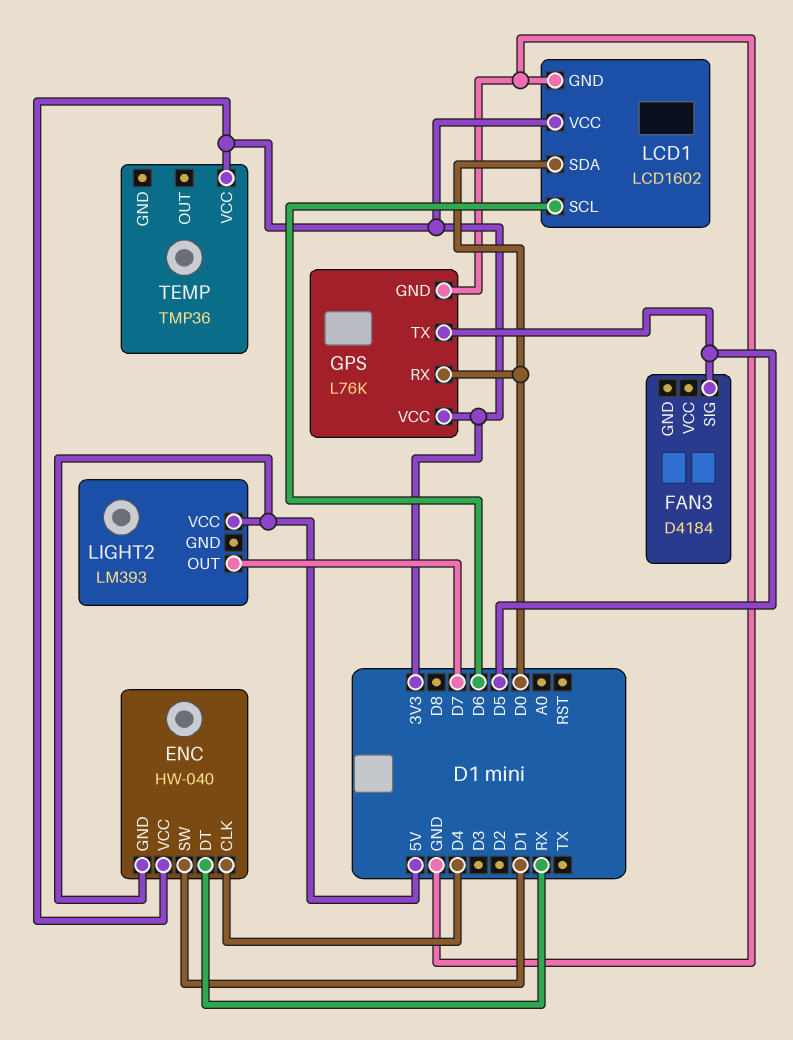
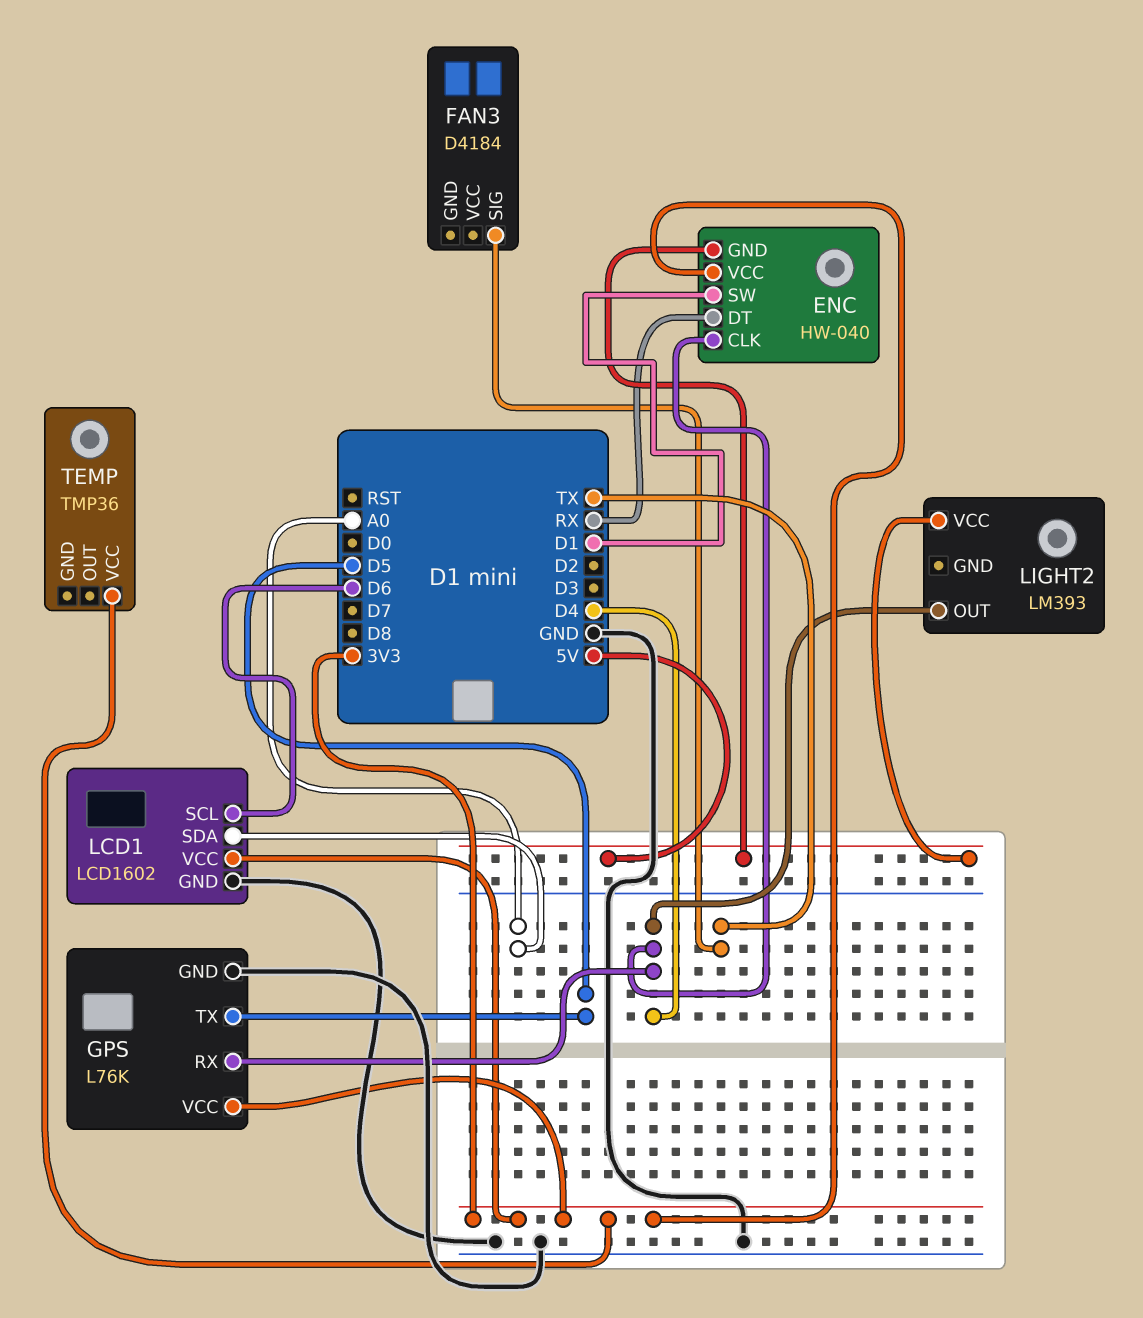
FAN3 pin SIG: D5 -> TX
GPS pin RX: D0 -> D4
LCD1 pin SDA: D0 -> A0
LIGHT2 pin OUT: D7 -> D4

